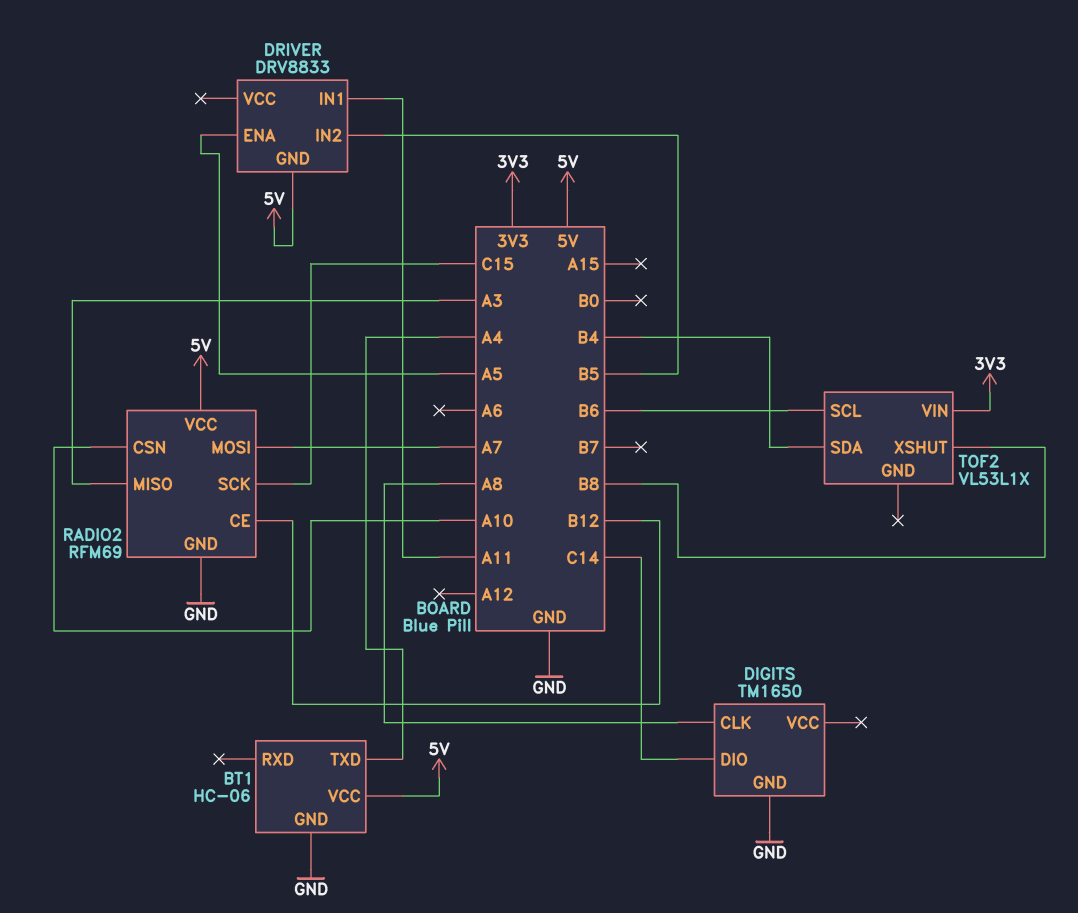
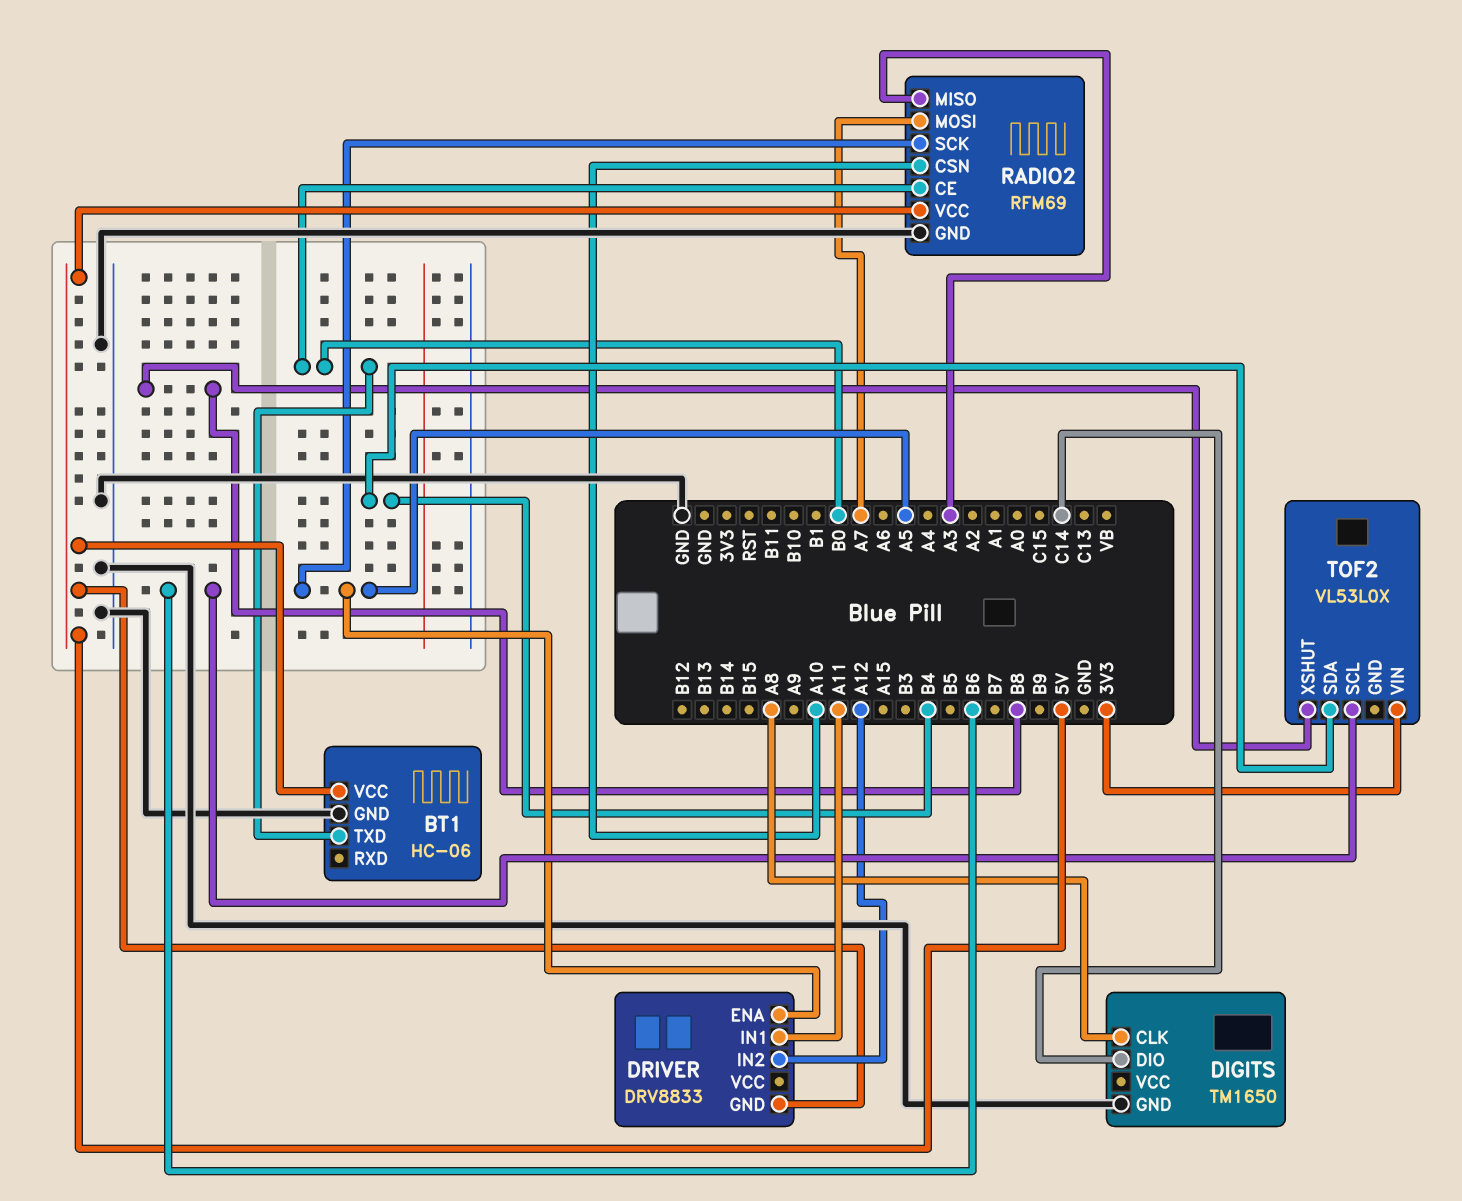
BT1 pin TXD: A4 -> B0
DRIVER pin IN2: B5 -> A12
RADIO2 pin CE: B12 -> B0
RADIO2 pin SCK: C15 -> A5
TOF2: VL53L1X -> VL53L0X

